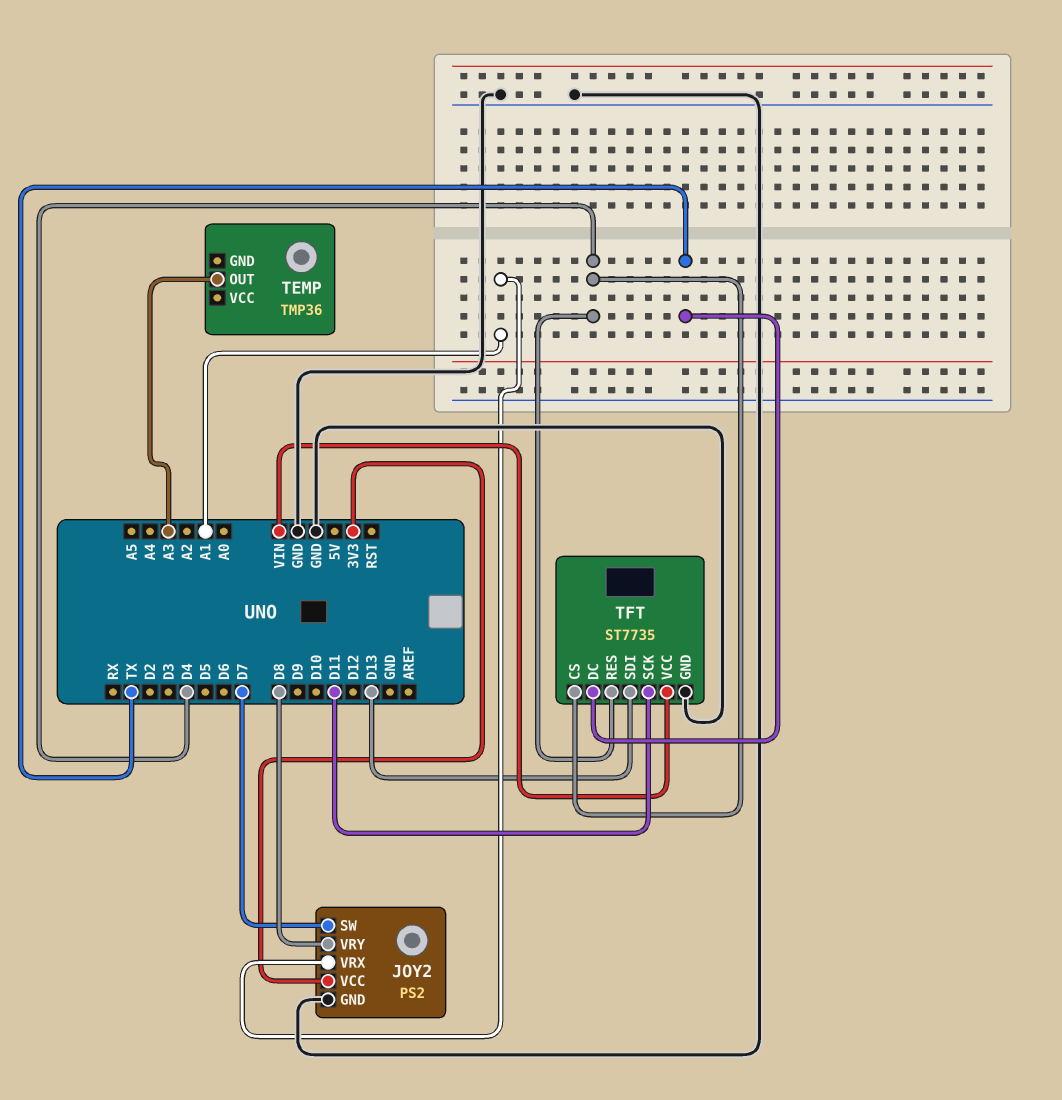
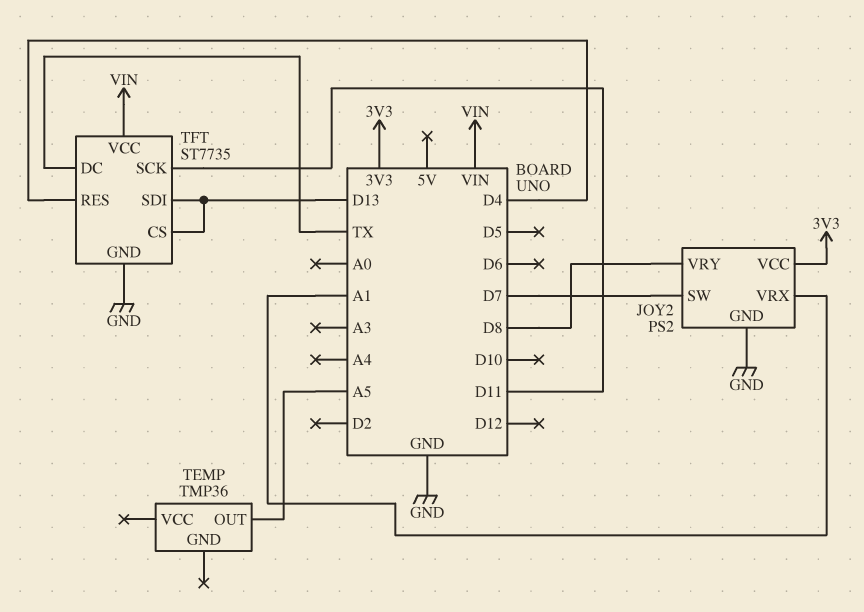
TEMP pin OUT: A3 -> A5
TFT pin CS: D4 -> D13

